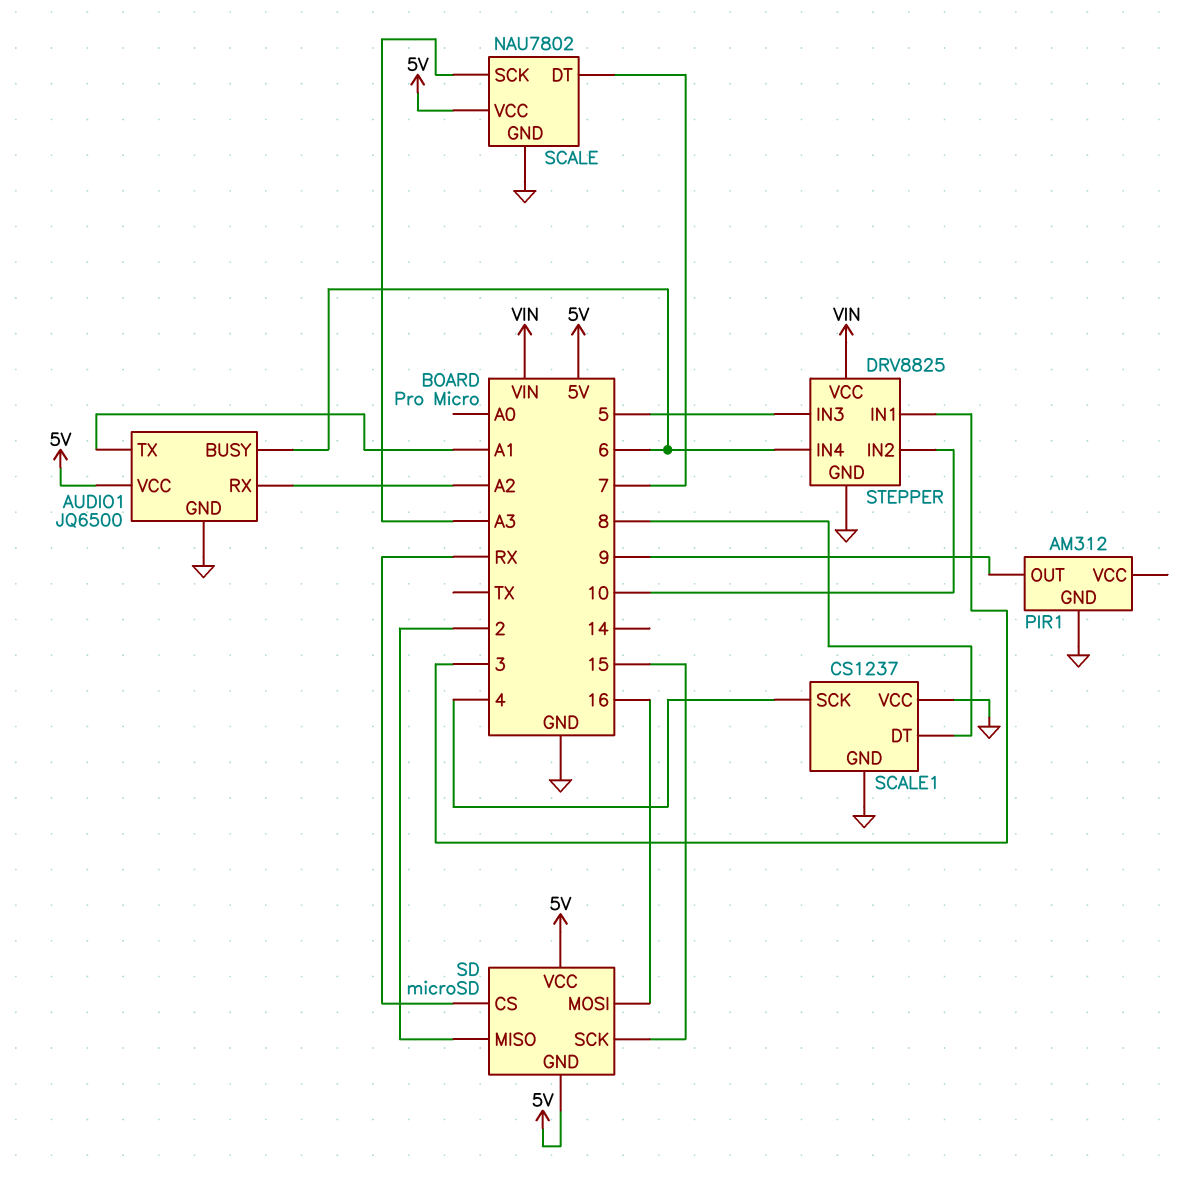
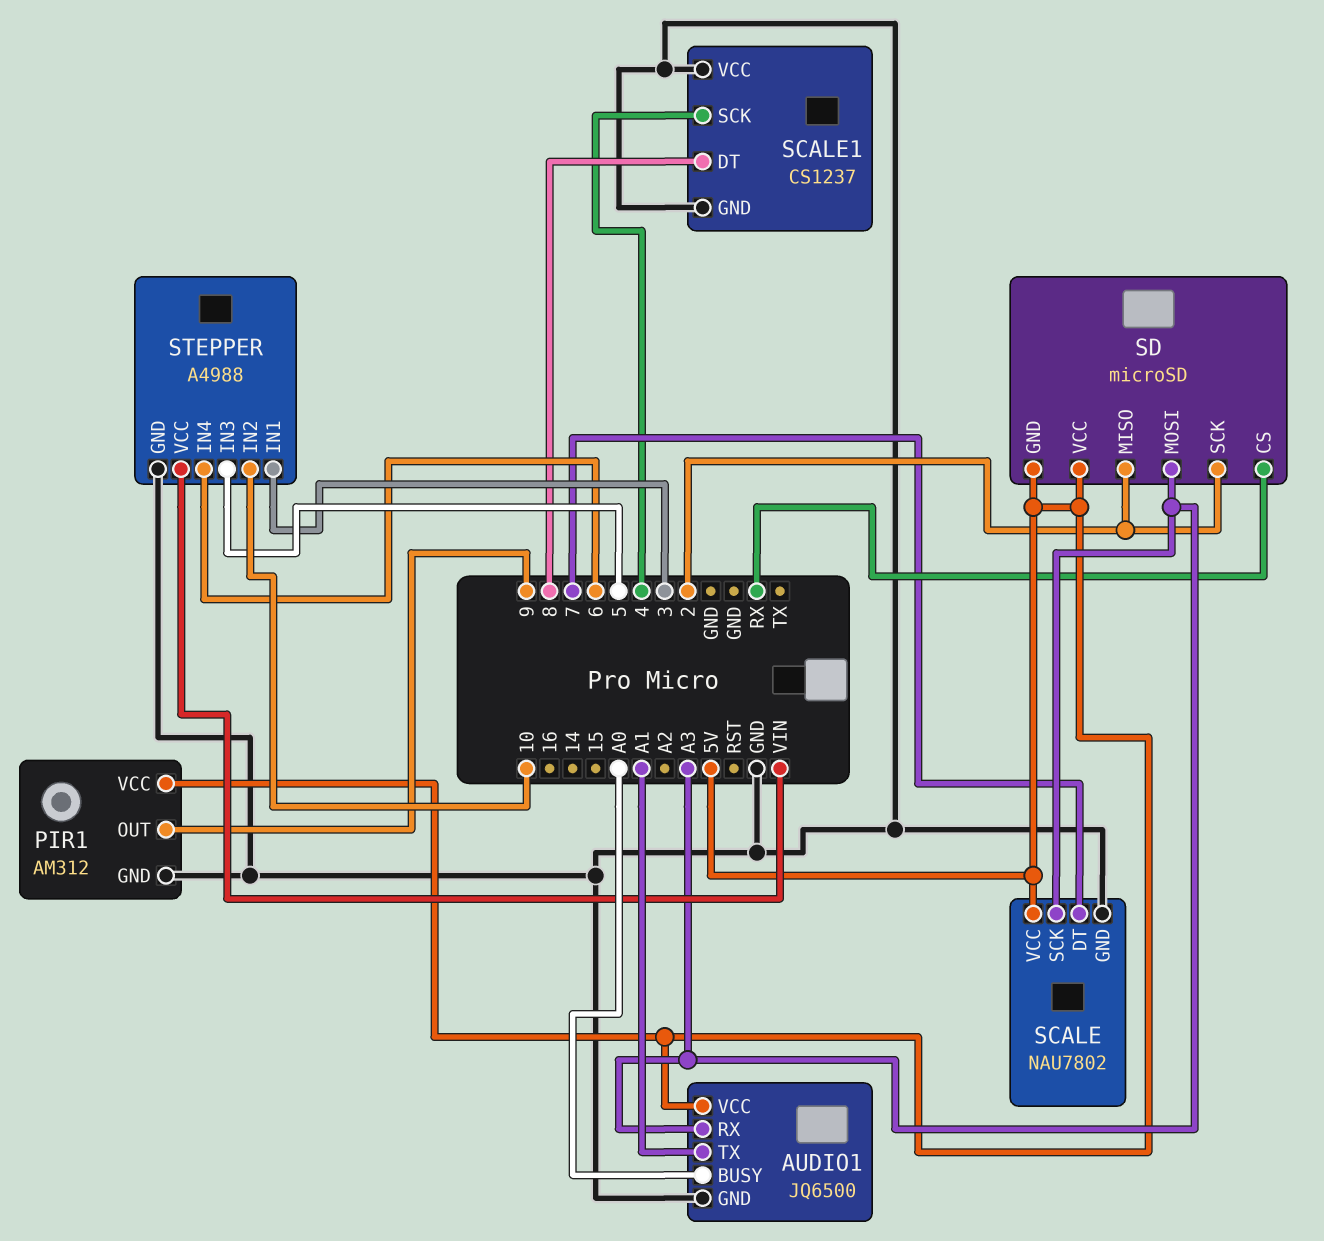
AUDIO1 pin BUSY: 6 -> A0
AUDIO1 pin RX: A2 -> A3
PIR1 pin VCC: none -> 5V
SD pin MOSI: 16 -> A3
SD pin SCK: 15 -> 2
STEPPER: DRV8825 -> A4988

